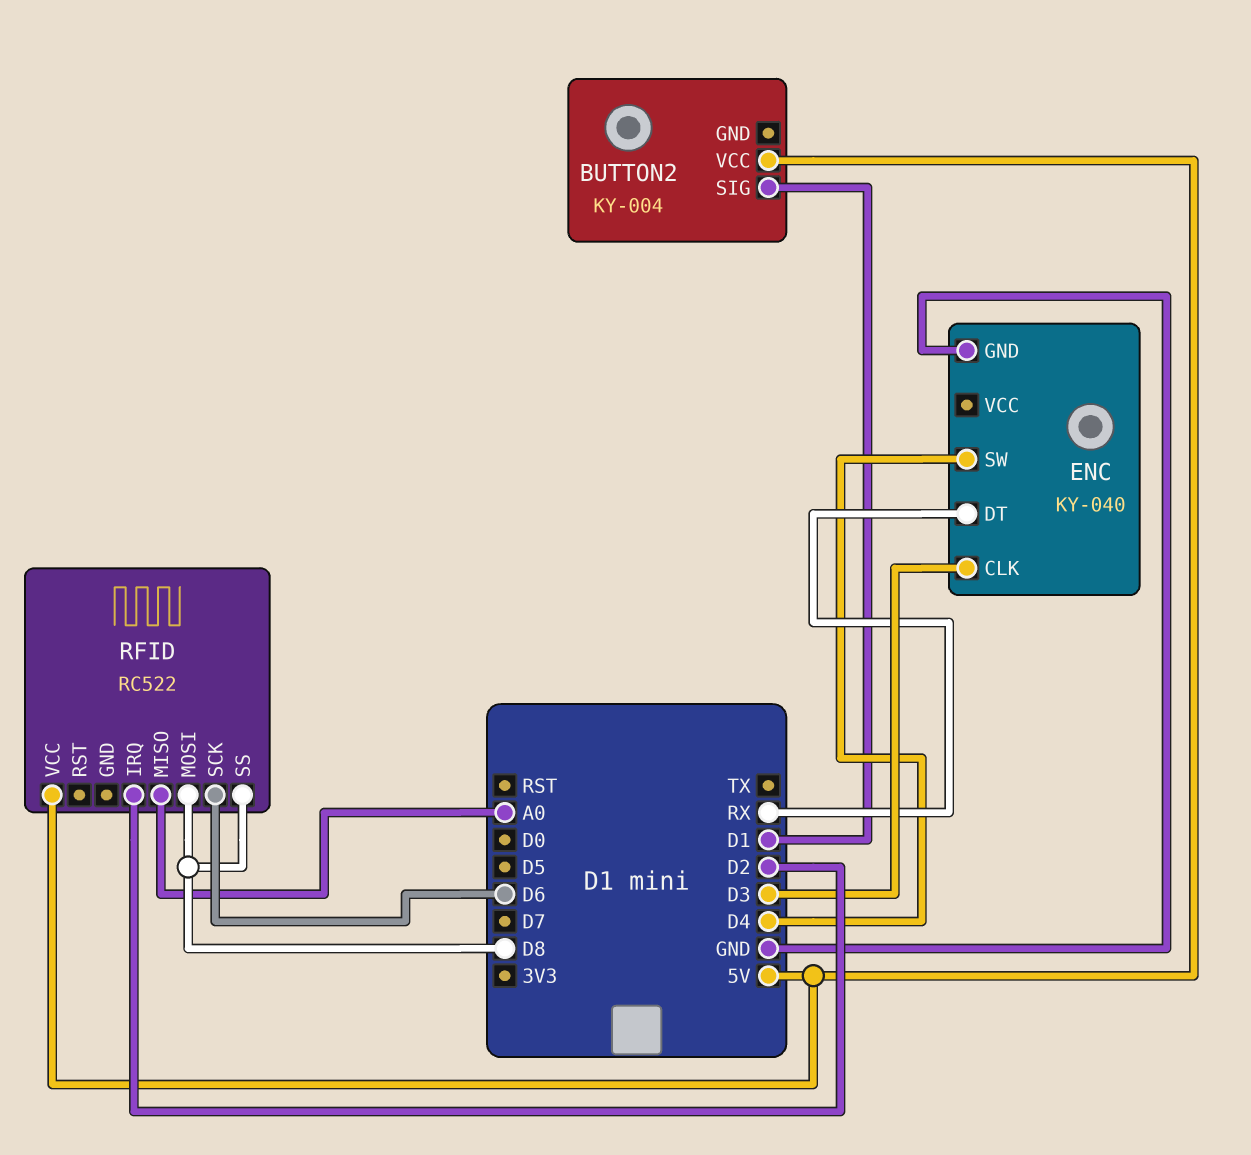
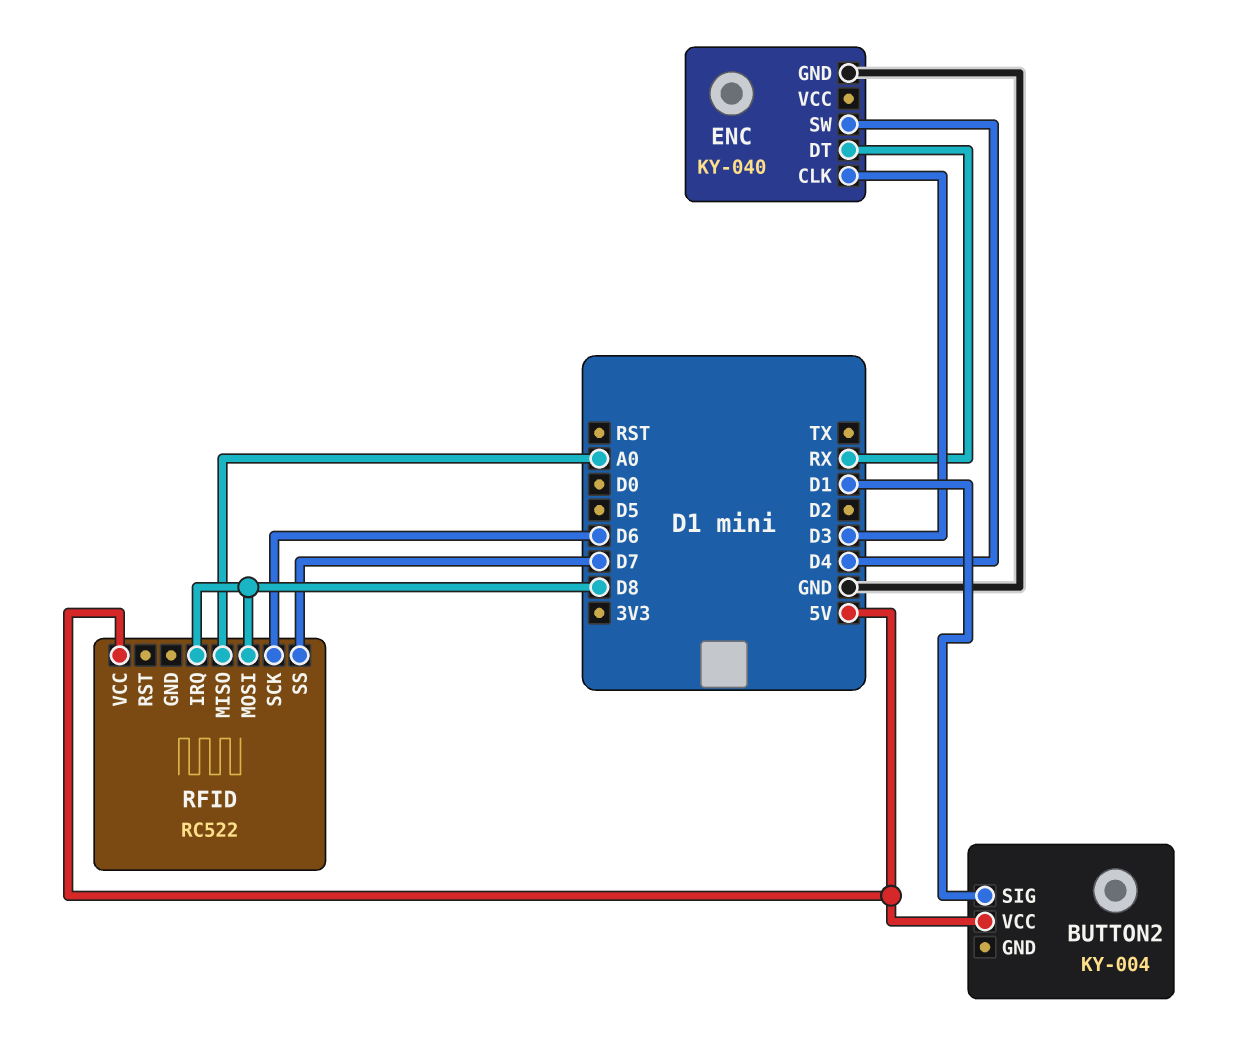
RFID pin IRQ: D2 -> D8
RFID pin SS: D8 -> D7

